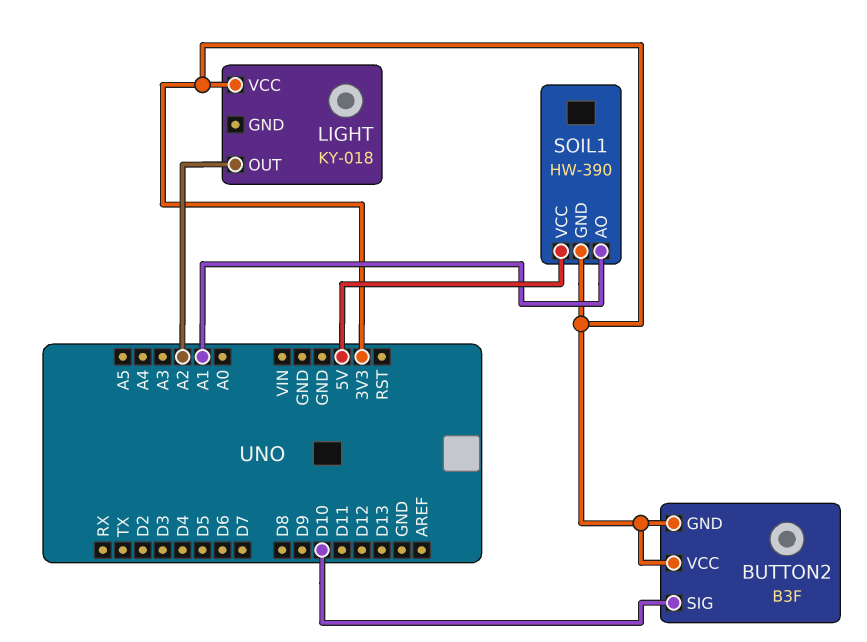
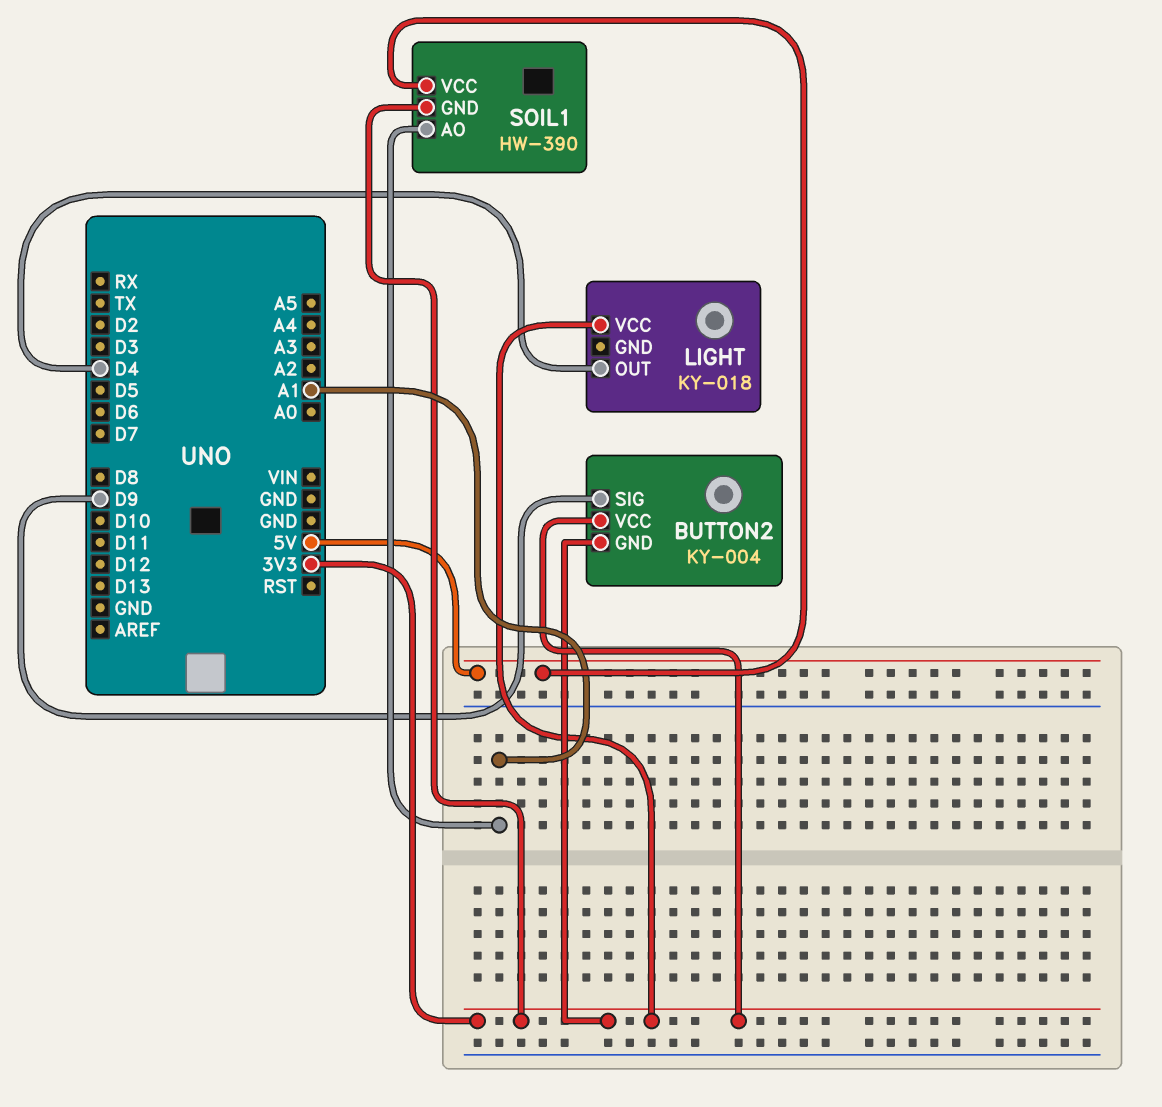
BUTTON2: B3F -> KY-004
BUTTON2 pin SIG: D10 -> D9
LIGHT pin OUT: A2 -> D4

